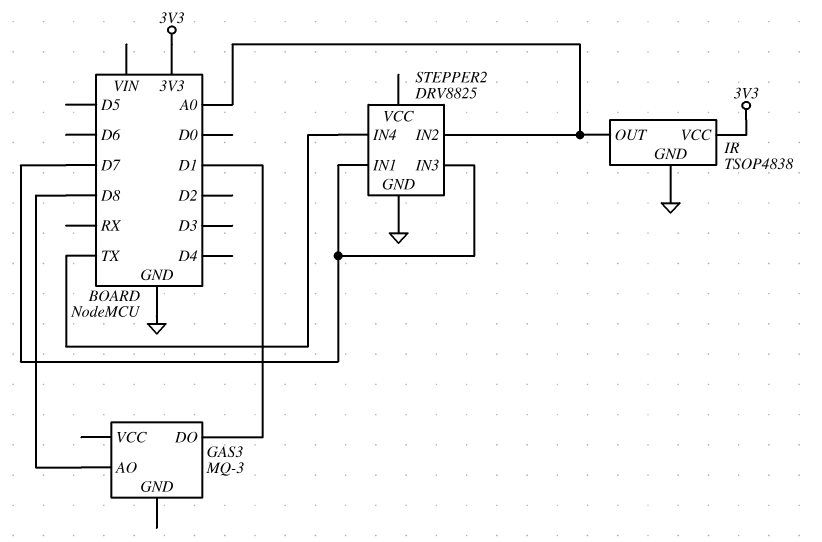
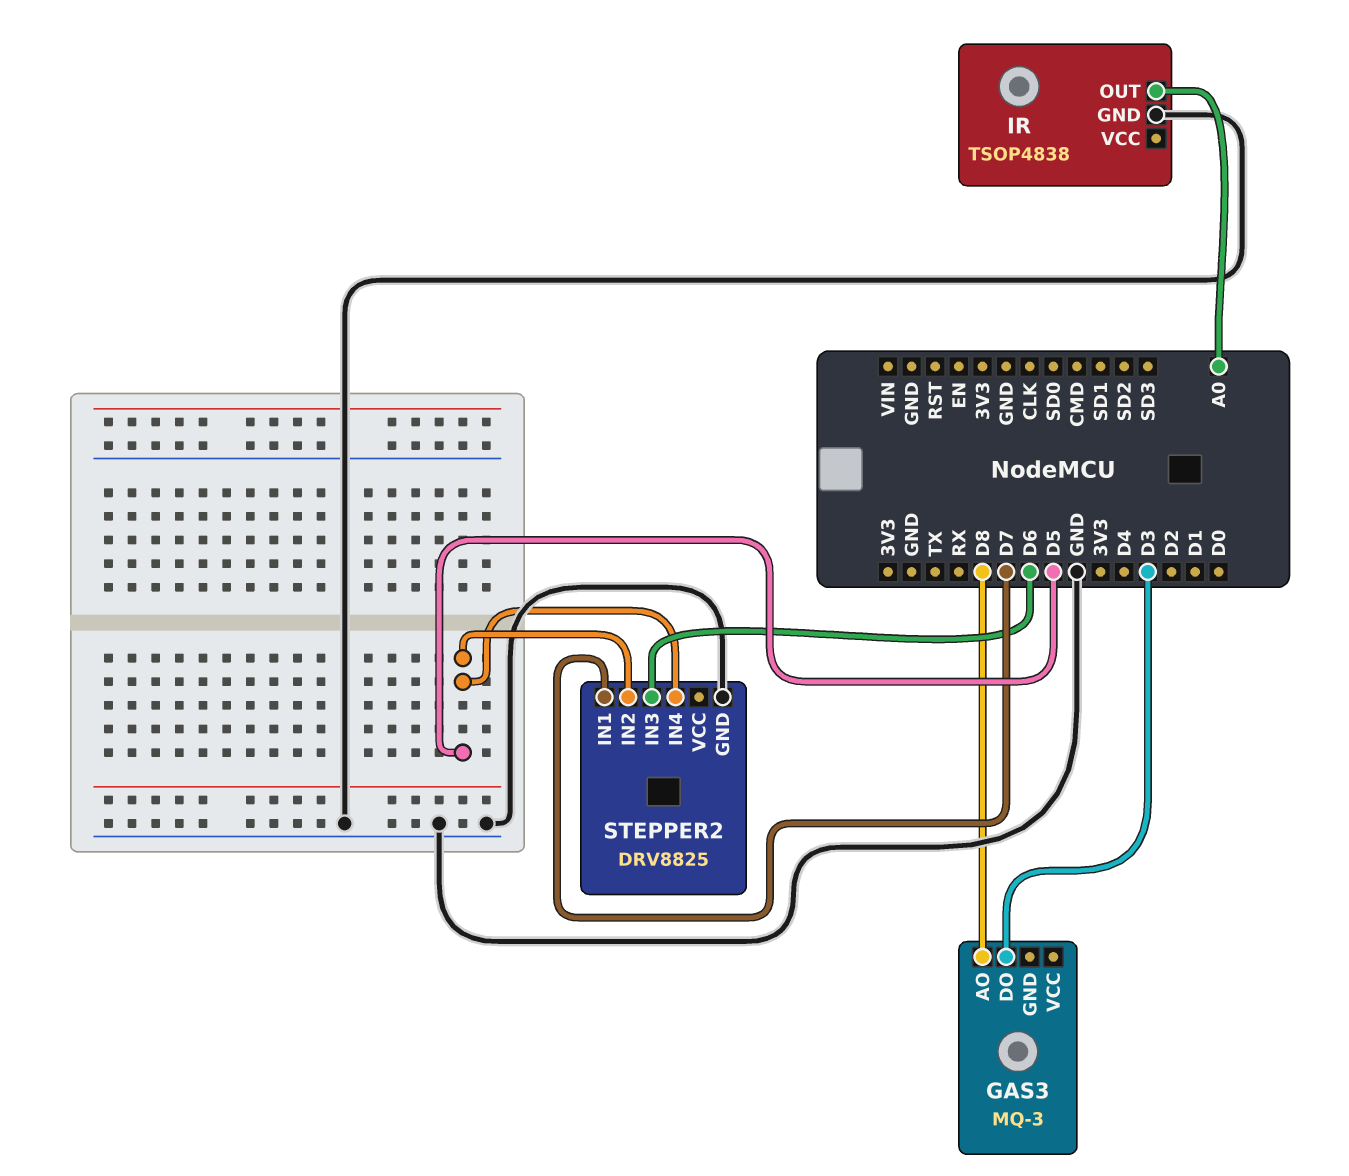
GAS3 pin DO: D1 -> D3
IR pin VCC: 3V3 -> none
STEPPER2 pin IN2: A0 -> D5
STEPPER2 pin IN3: D7 -> D6
STEPPER2 pin IN4: TX -> D5

